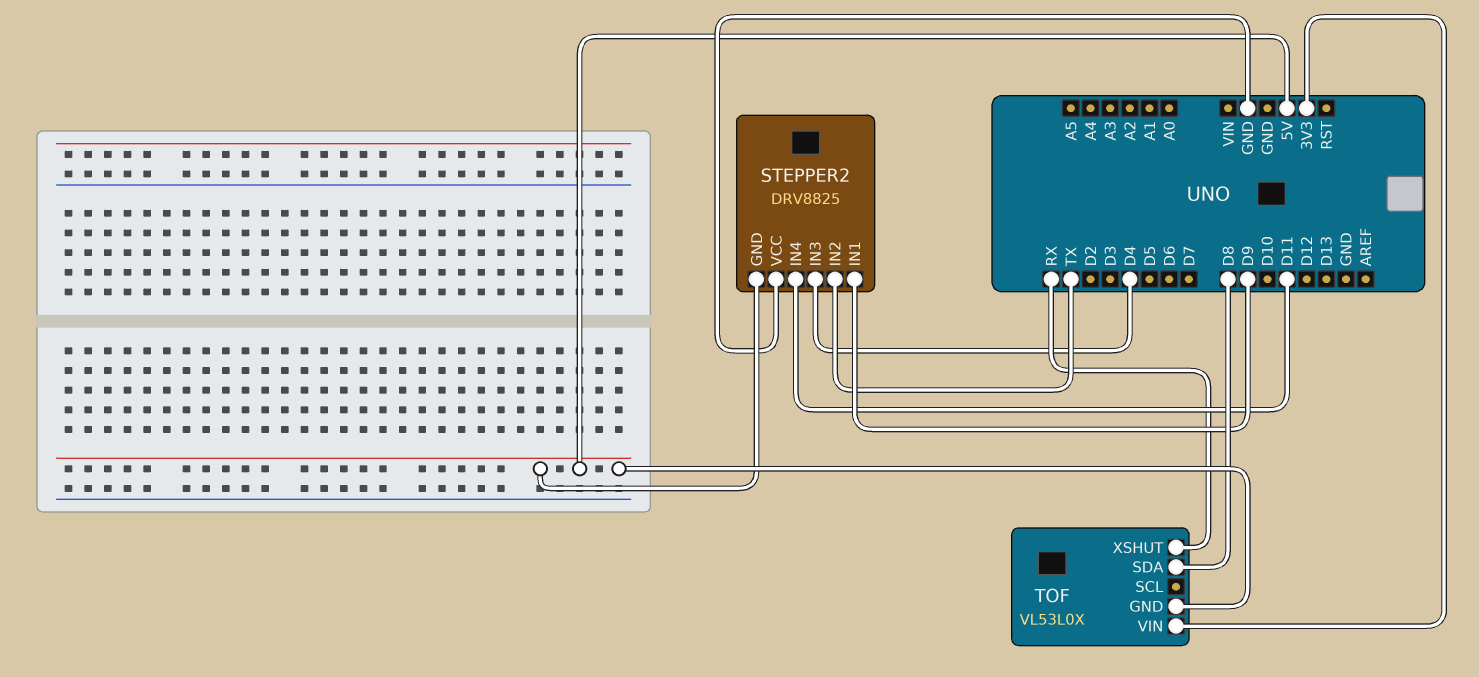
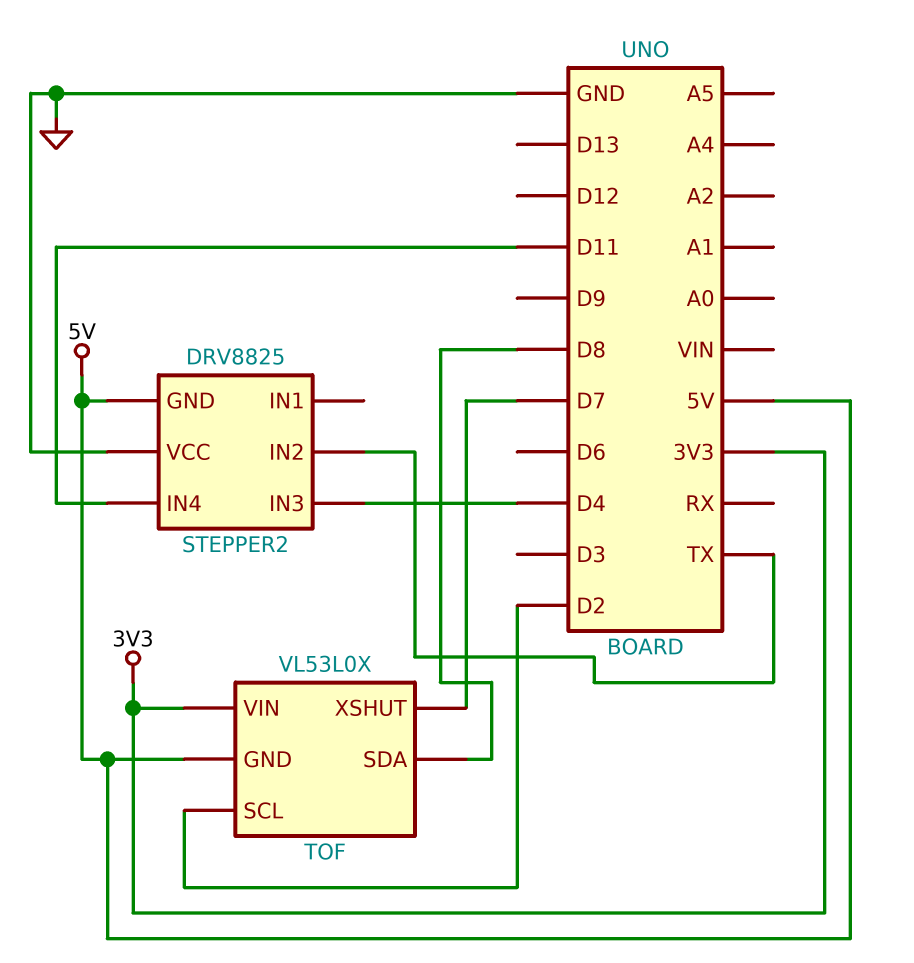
STEPPER2 pin IN1: D9 -> none
TOF pin SCL: none -> D2
TOF pin XSHUT: RX -> D7

